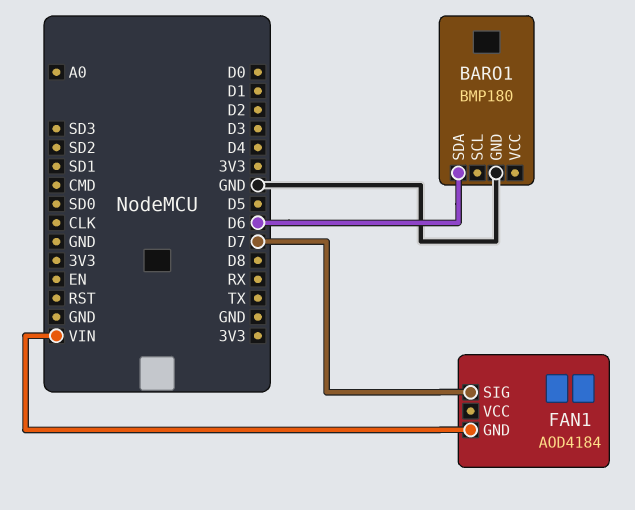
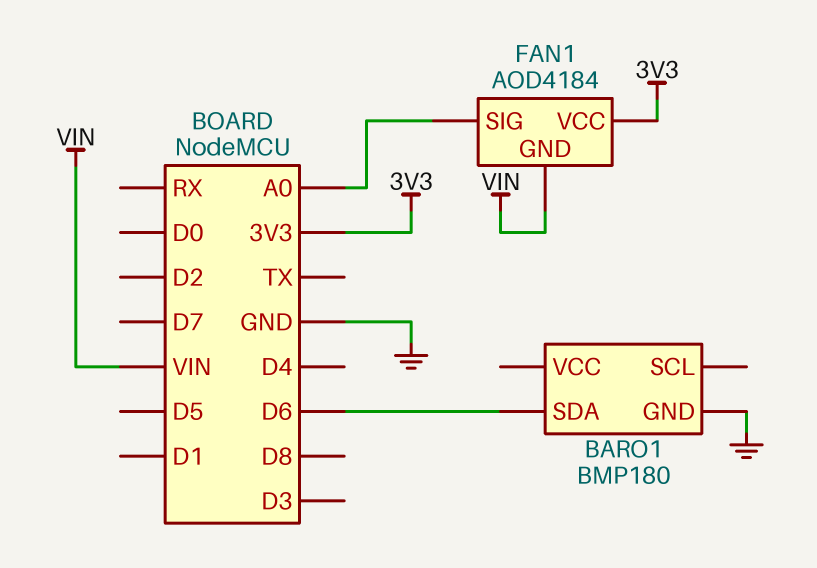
FAN1 pin SIG: D7 -> A0
FAN1 pin VCC: none -> 3V3

